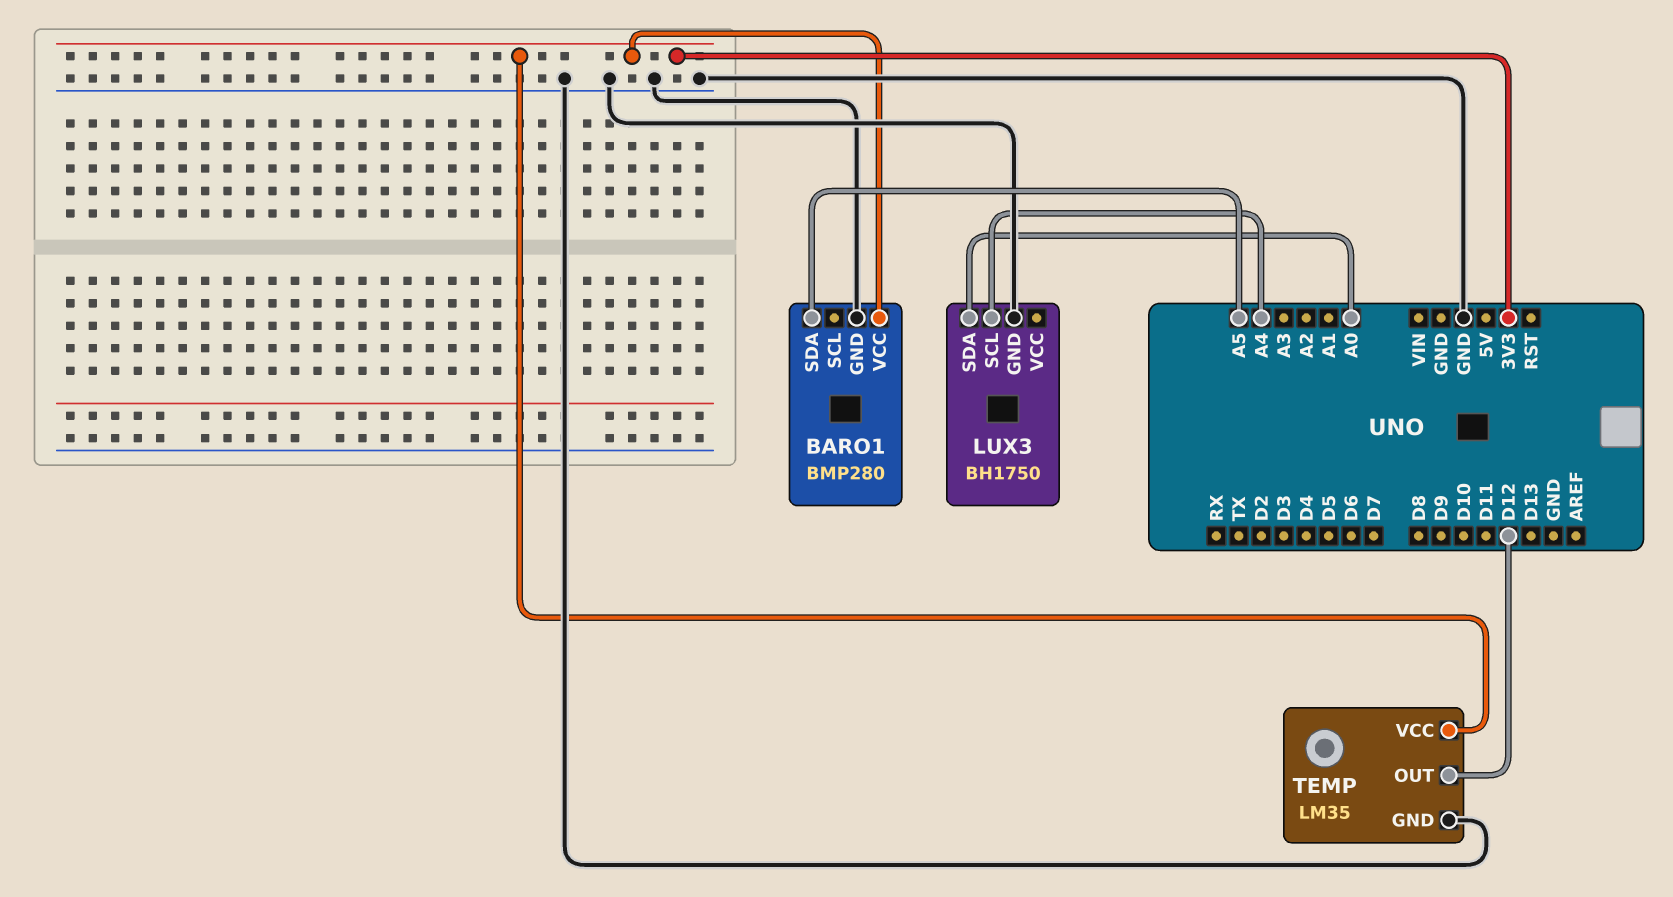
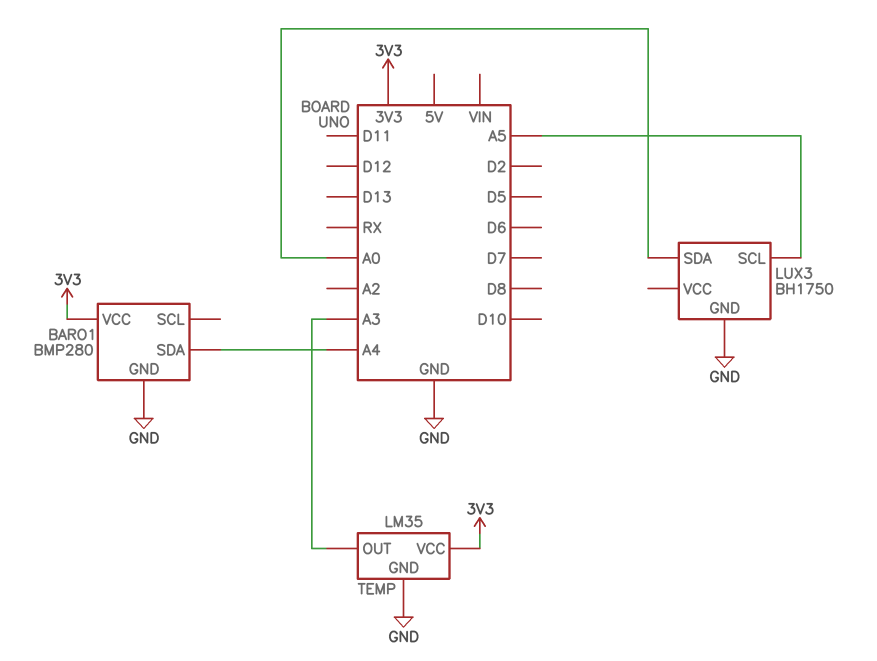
BARO1 pin SDA: A5 -> A4
LUX3 pin SCL: A4 -> A5
TEMP pin OUT: D12 -> A3

